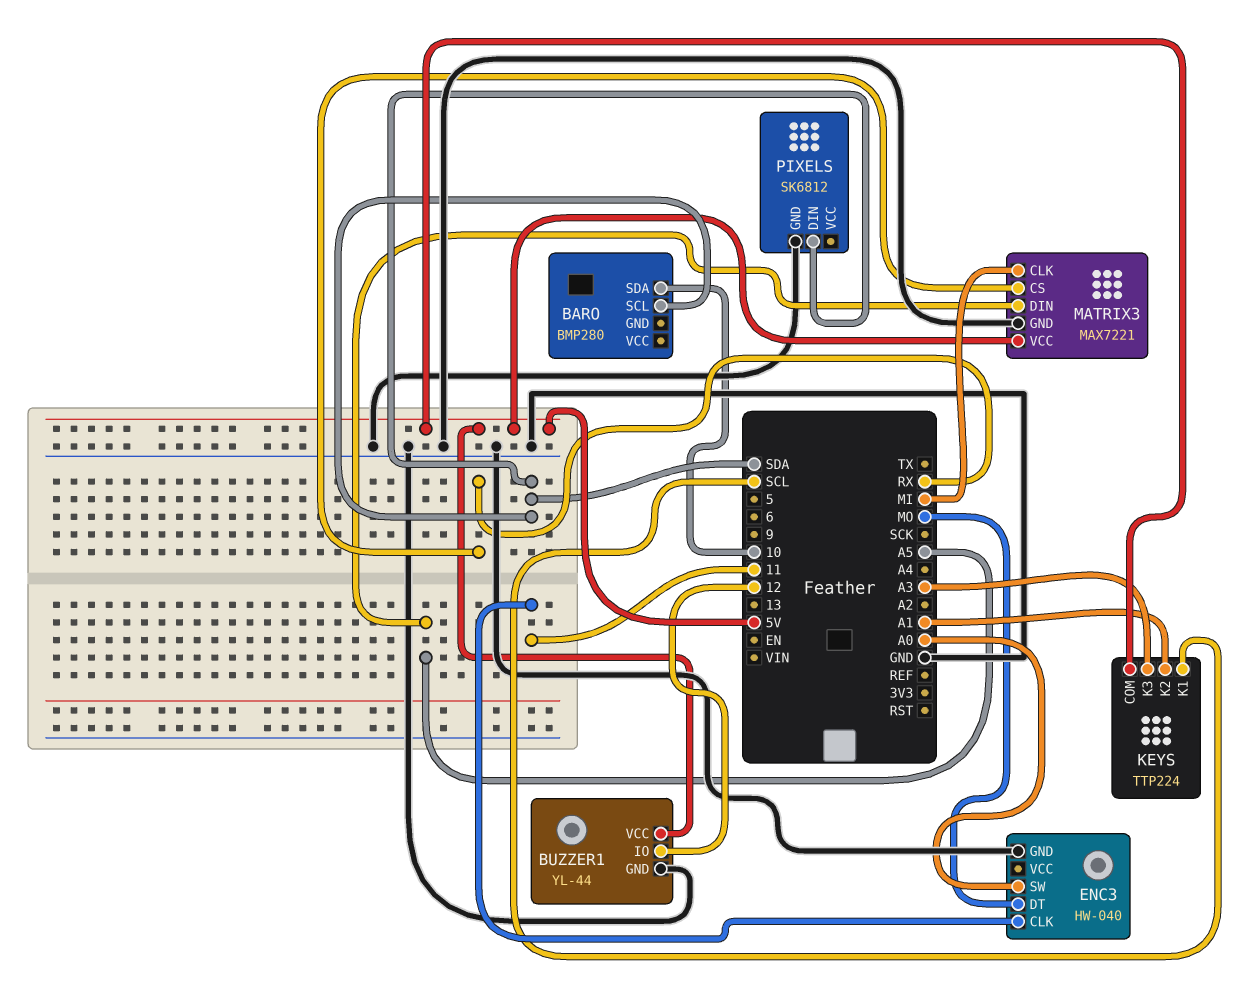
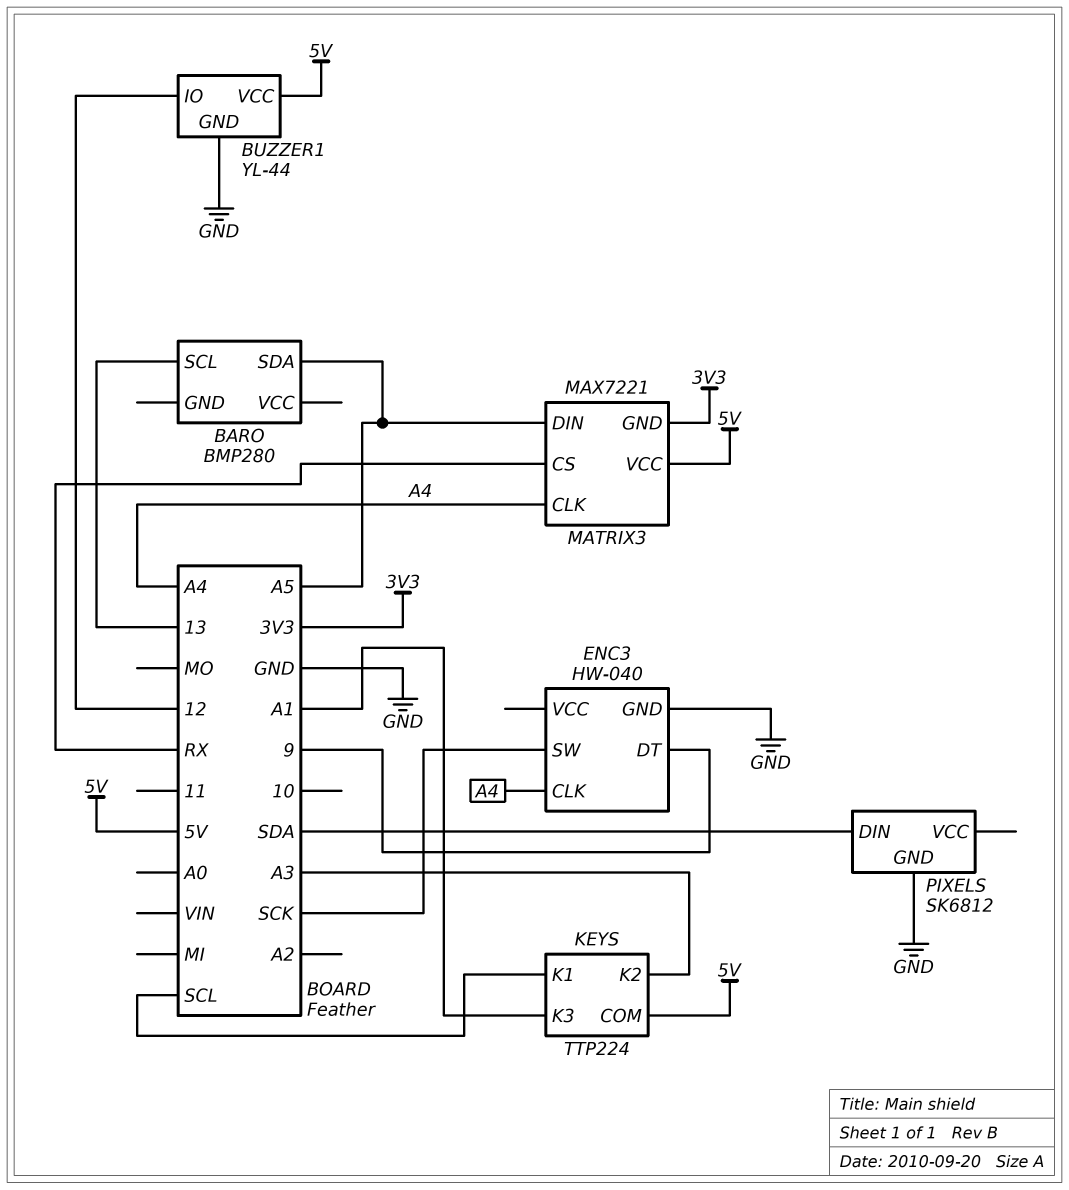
BARO pin SCL: SDA -> 13
BARO pin SDA: 10 -> A5
ENC3 pin CLK: 11 -> A4
ENC3 pin DT: MO -> 9
ENC3 pin SW: A0 -> SCK
KEYS pin K2: A1 -> A3
KEYS pin K3: A3 -> A1
MATRIX3 pin CLK: MI -> A4
MATRIX3 pin GND: GND -> 3V3

